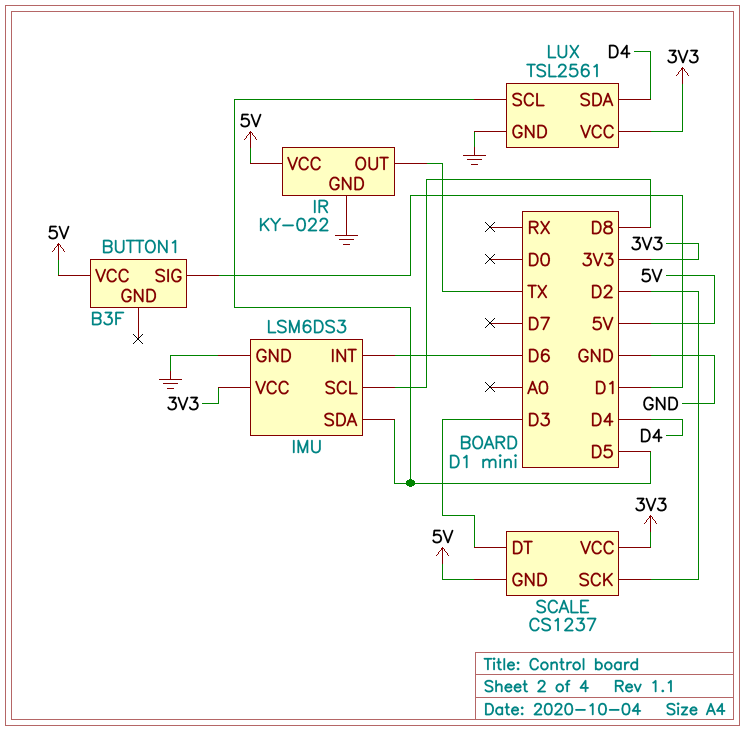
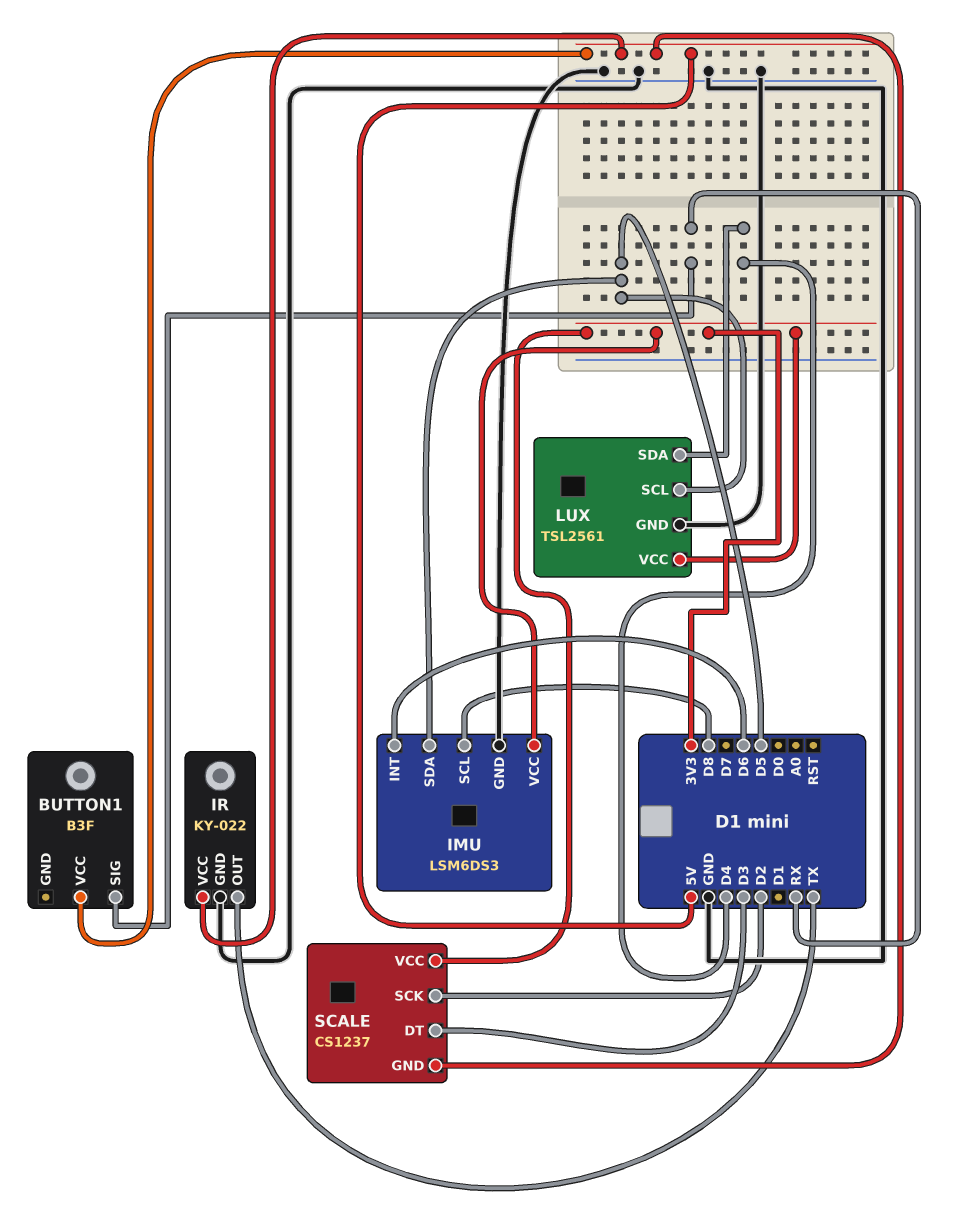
BUTTON1 pin SIG: D1 -> RX

